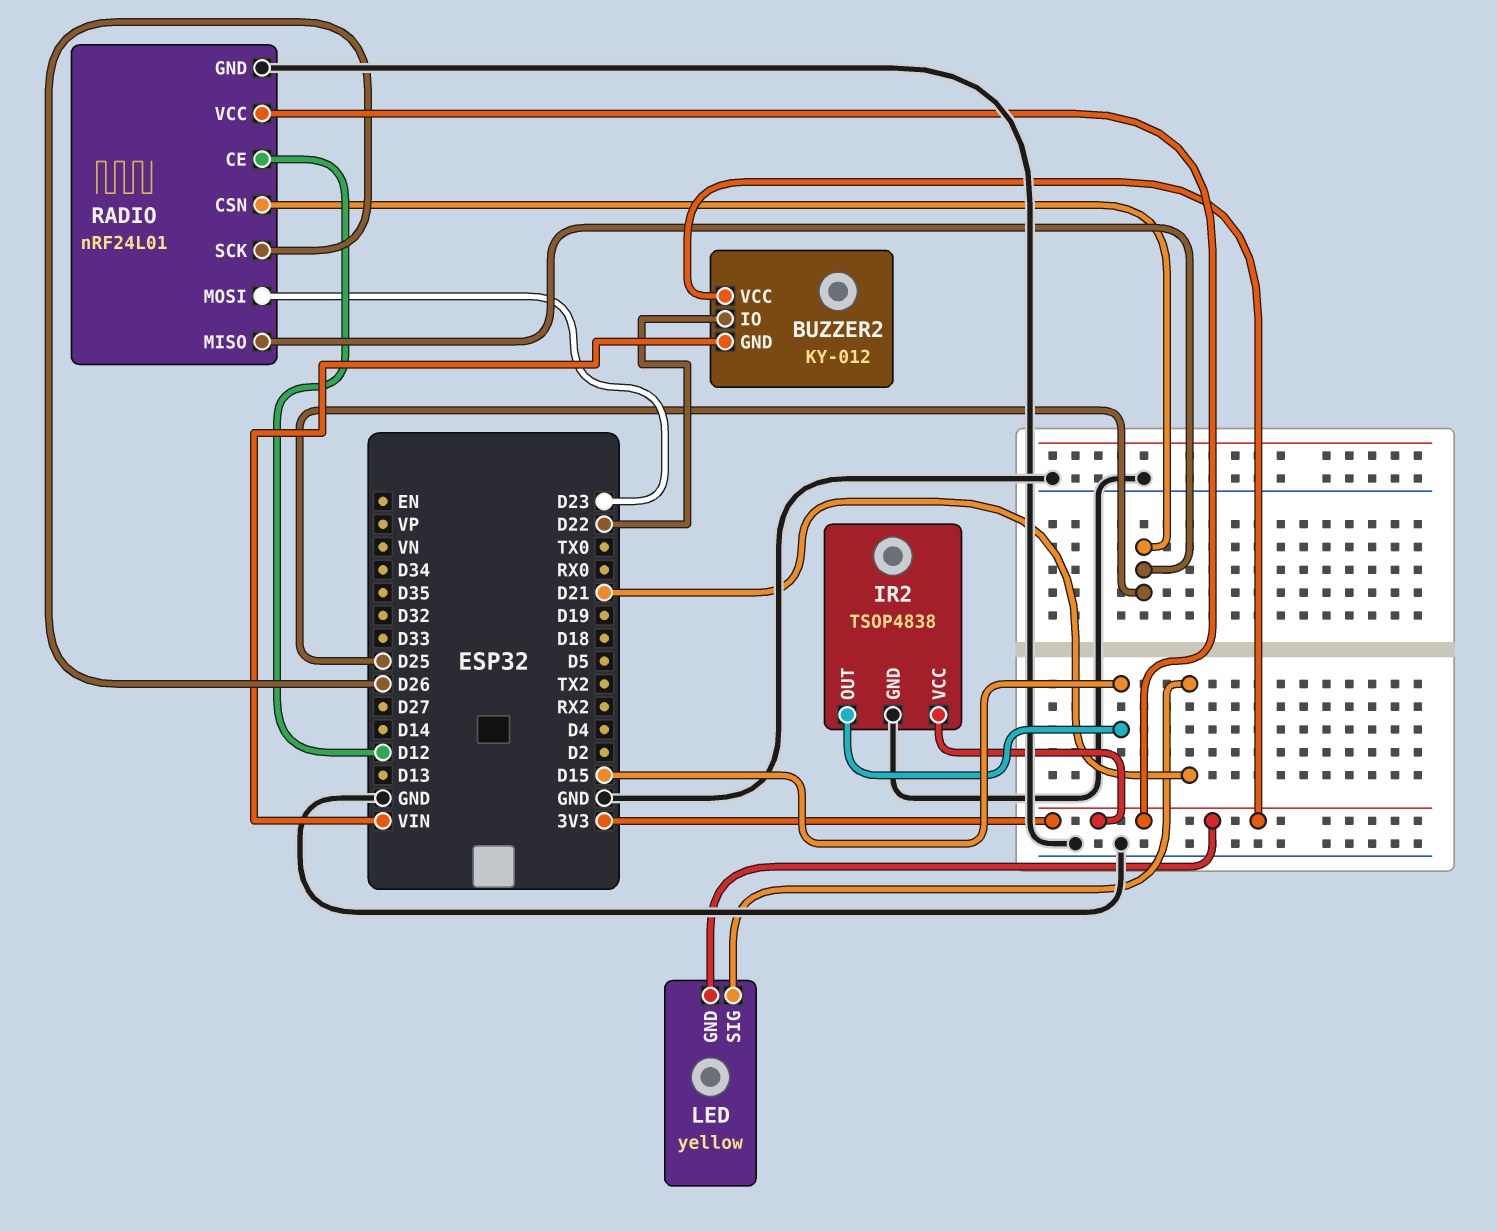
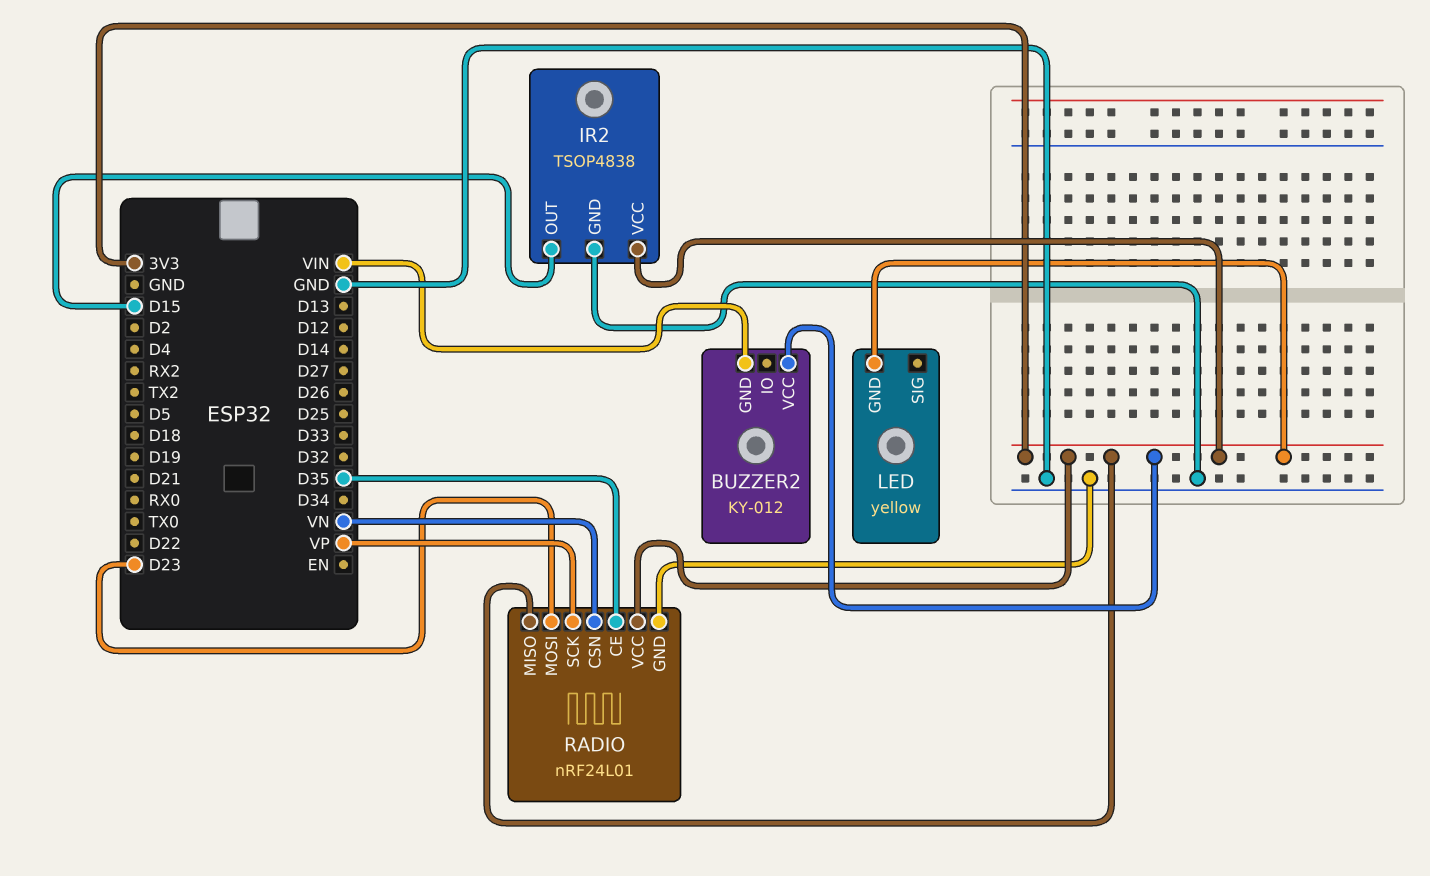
BUZZER2 pin IO: D22 -> none
LED pin SIG: D21 -> none
RADIO pin CE: D12 -> D35
RADIO pin CSN: D25 -> VN
RADIO pin MISO: D25 -> 3V3
RADIO pin SCK: D26 -> VP

